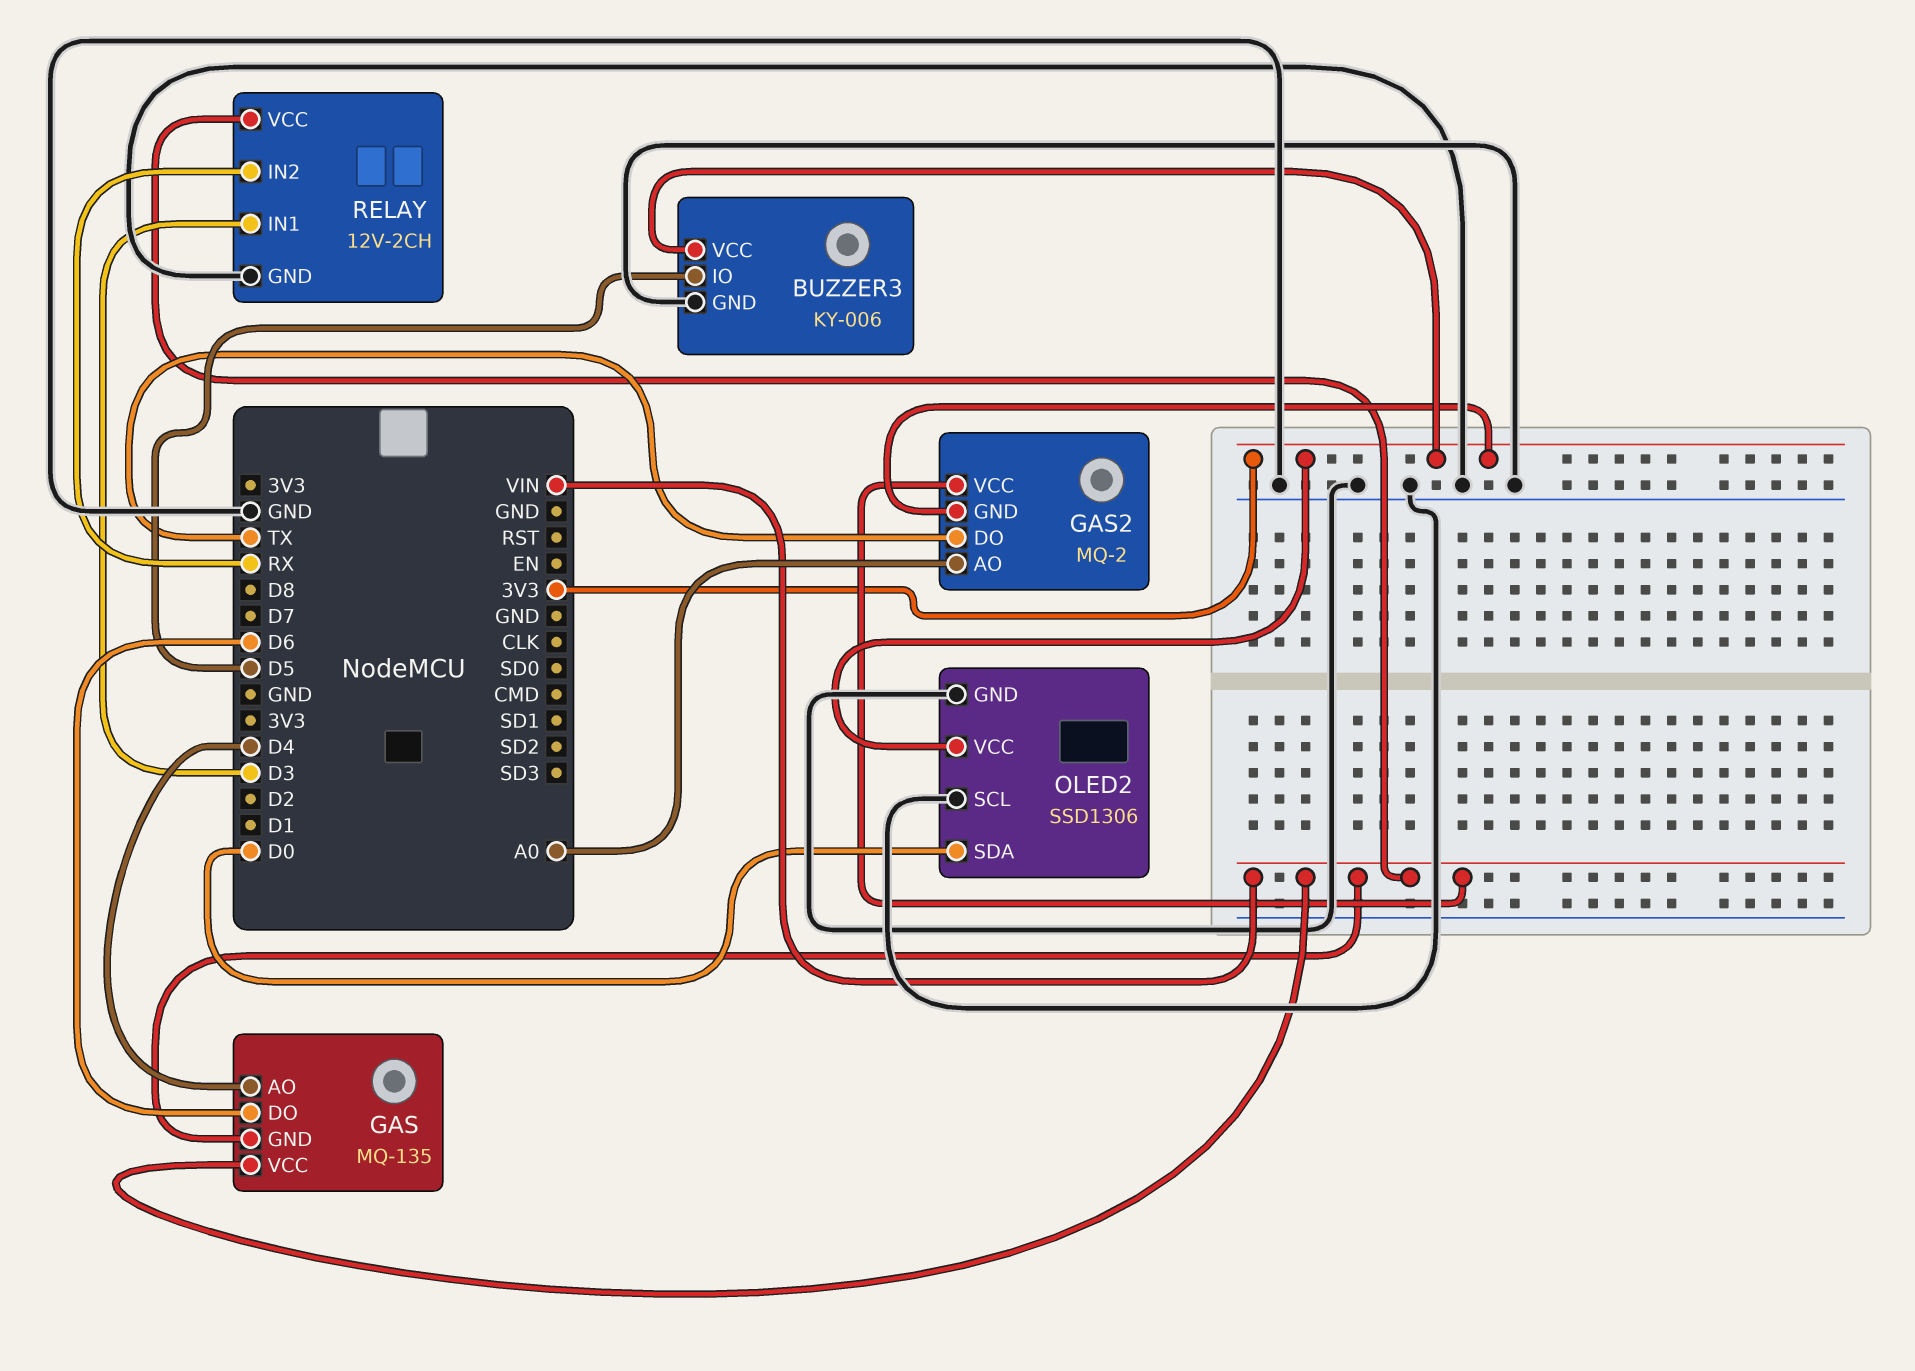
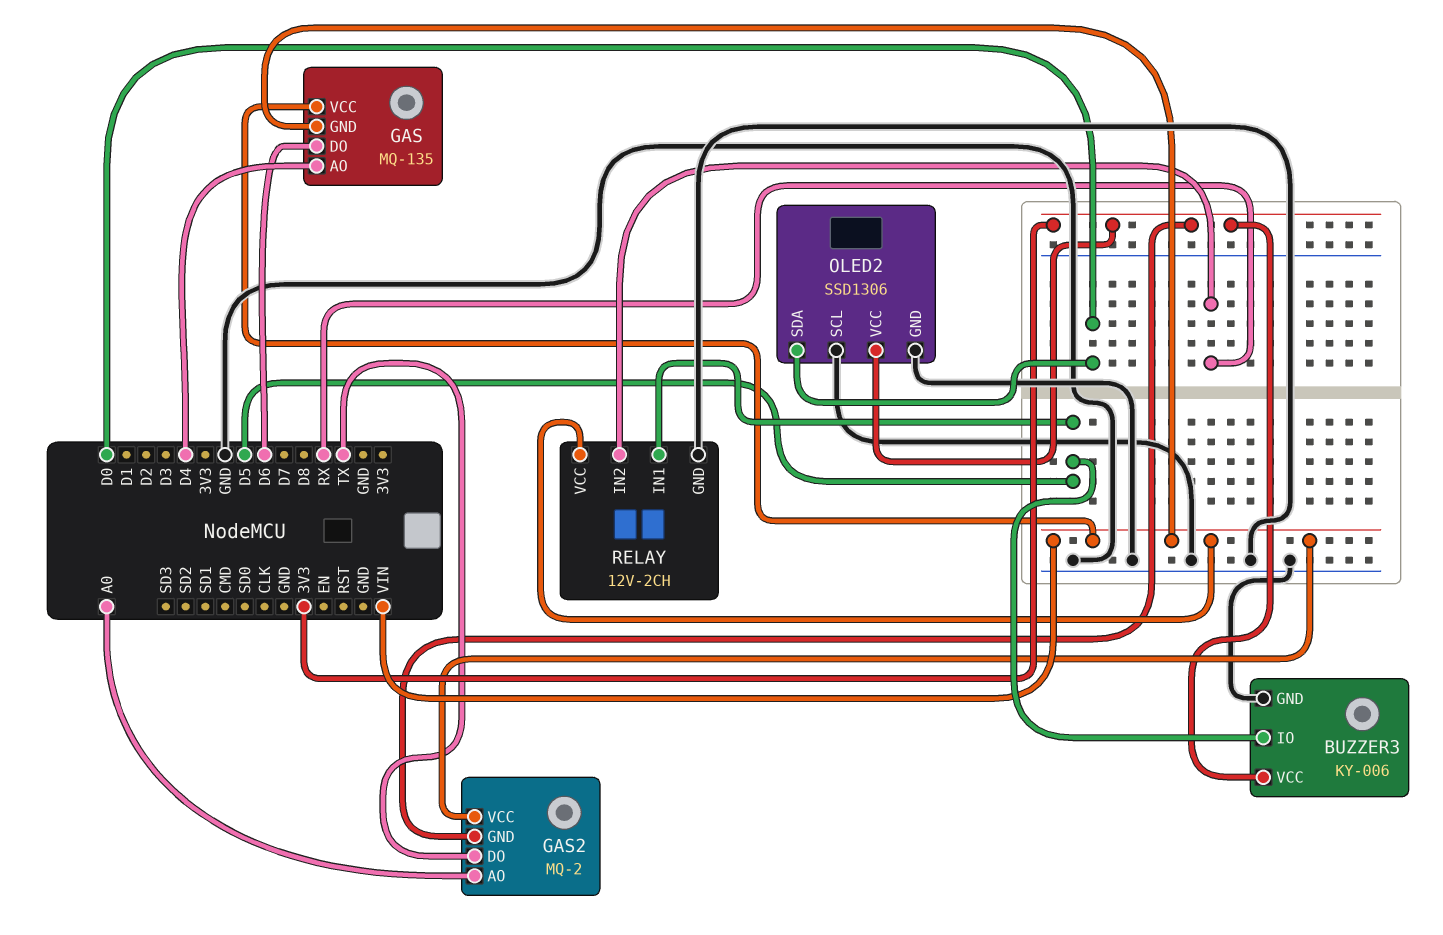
RELAY pin IN1: D3 -> D5

